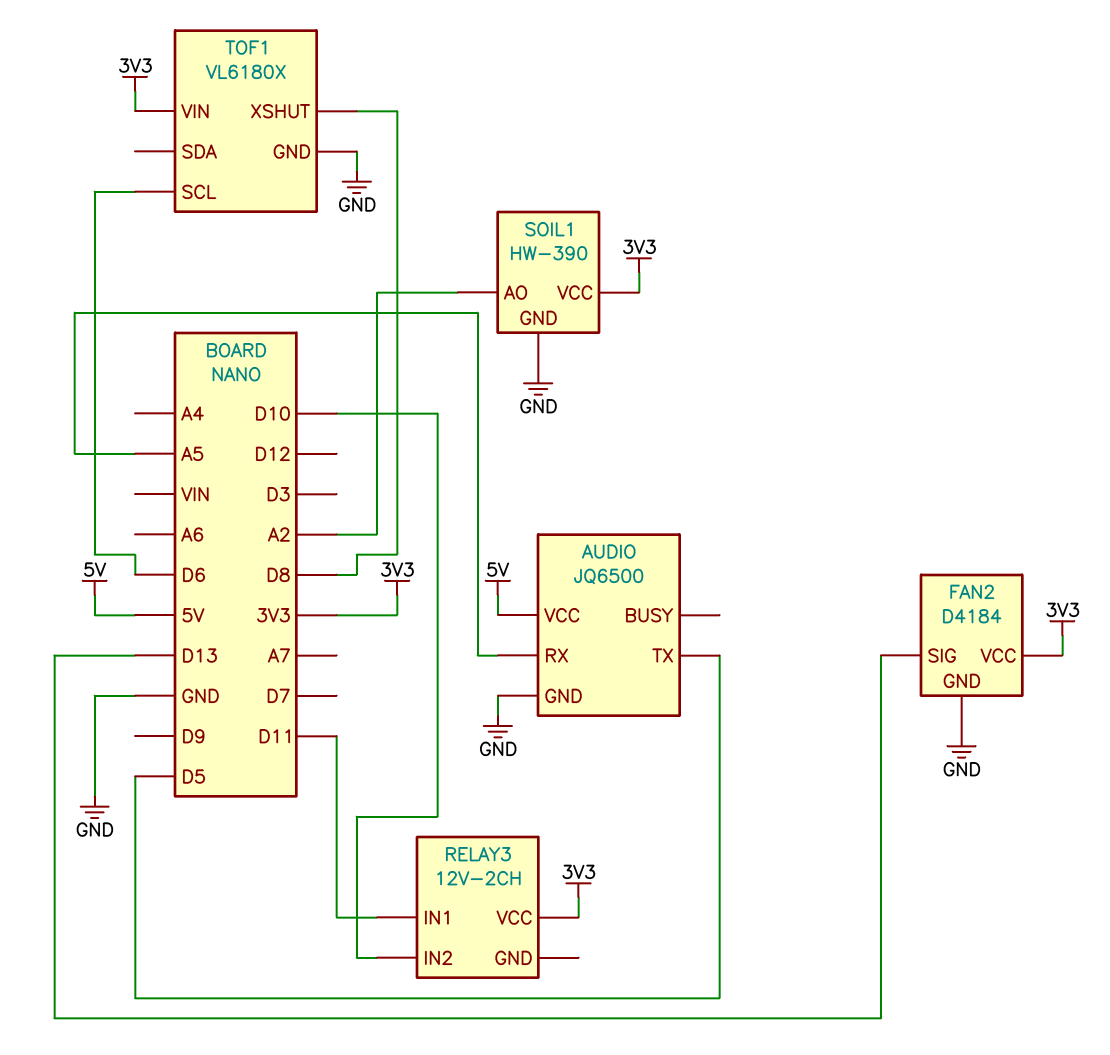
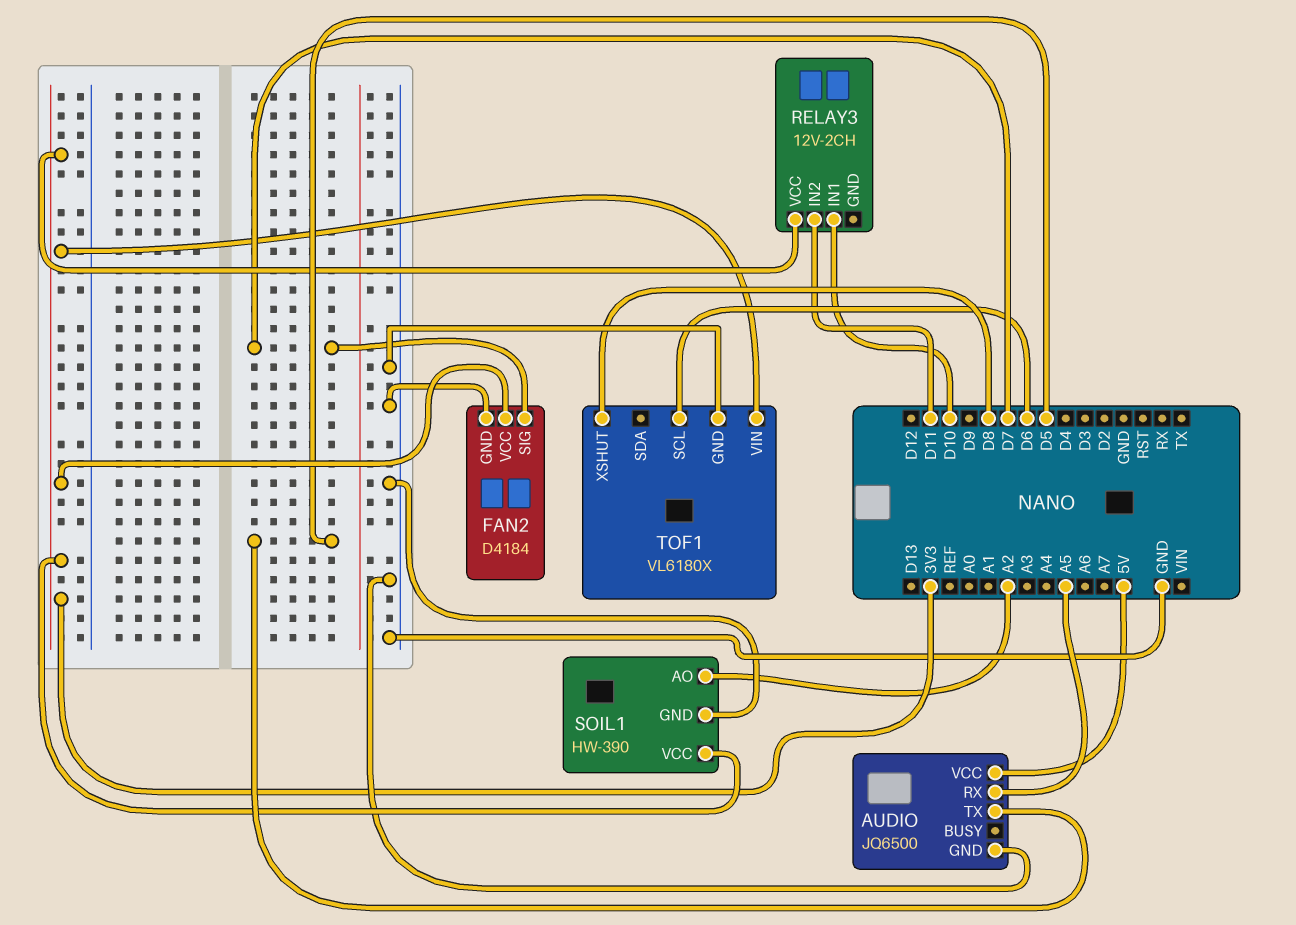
FAN2 pin SIG: D13 -> D7
RELAY3 pin IN1: D11 -> D10
RELAY3 pin IN2: D10 -> D11

